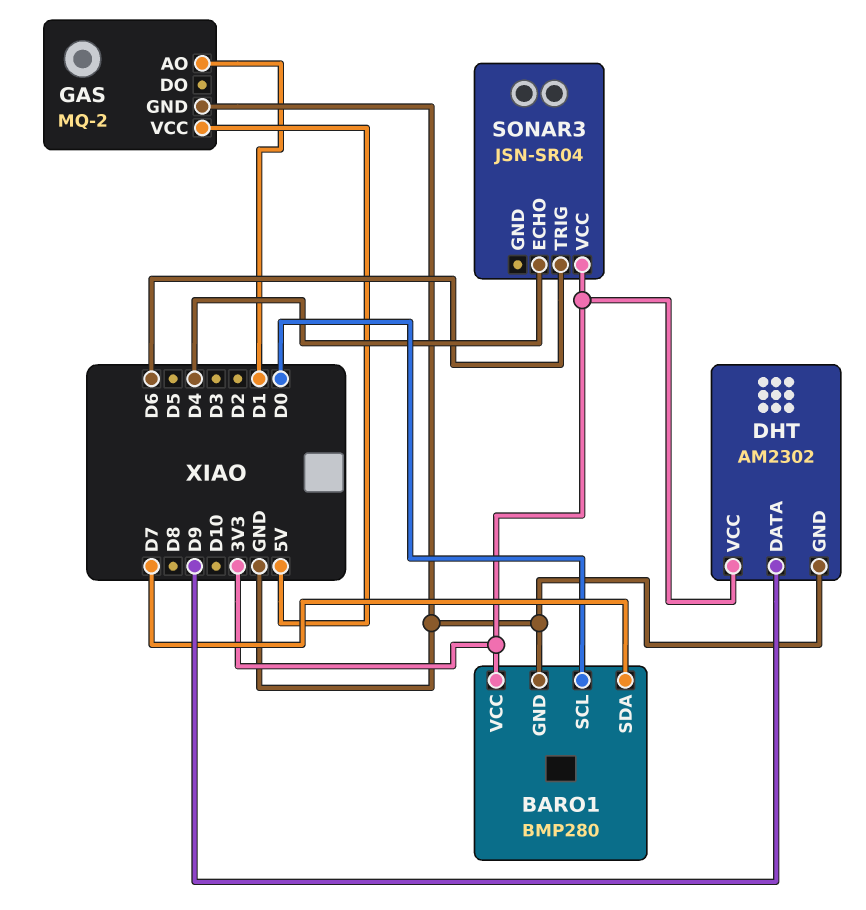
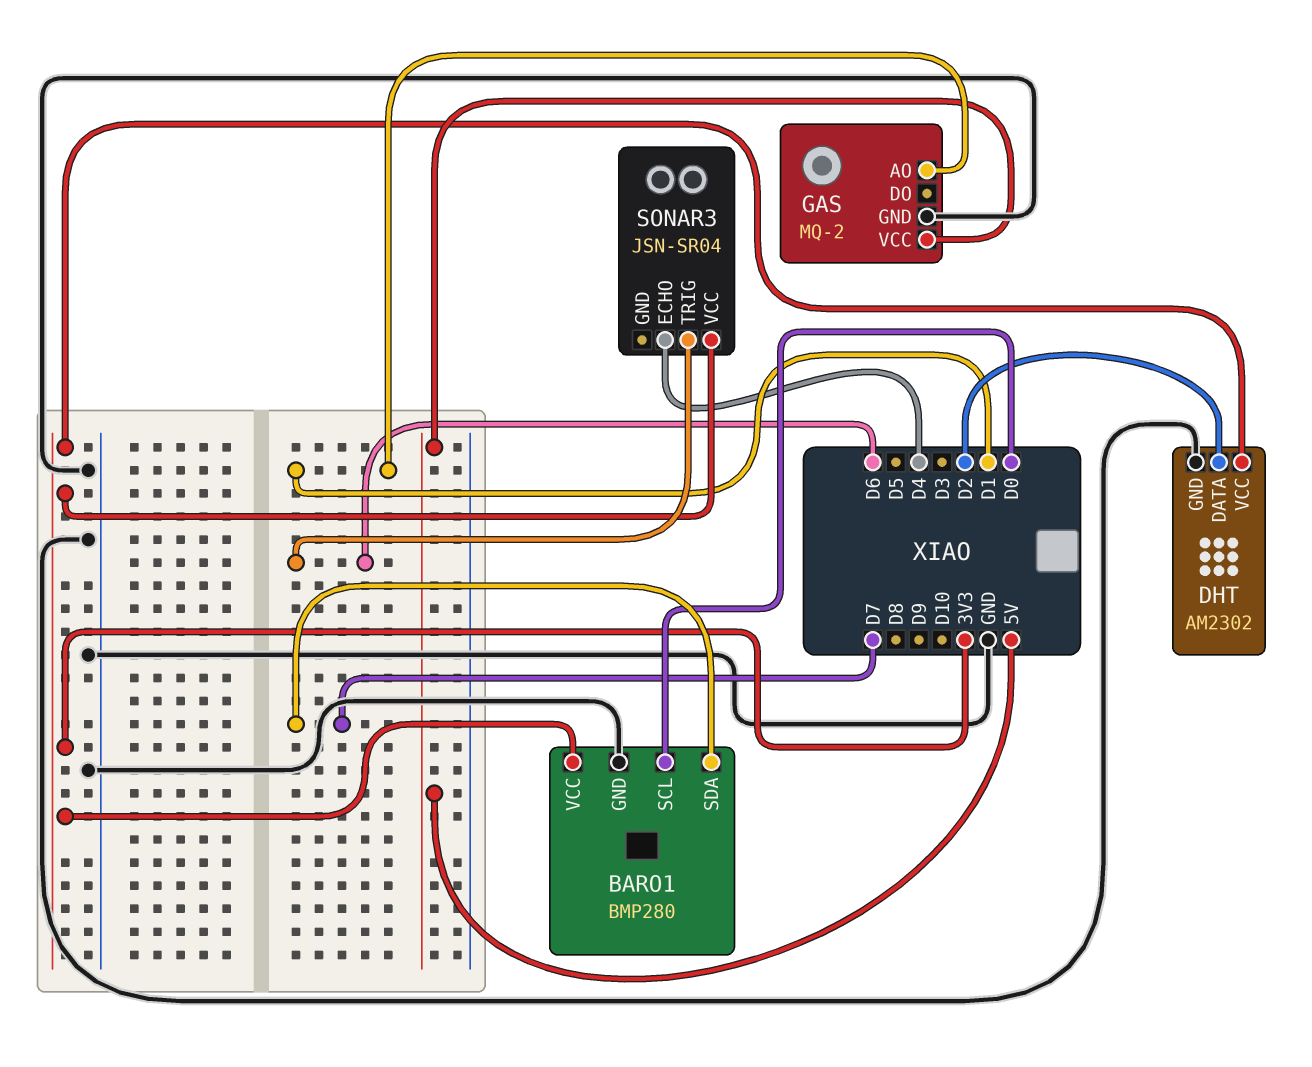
DHT pin DATA: D9 -> D2

